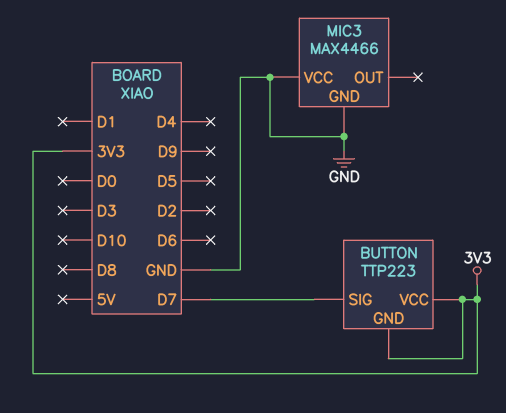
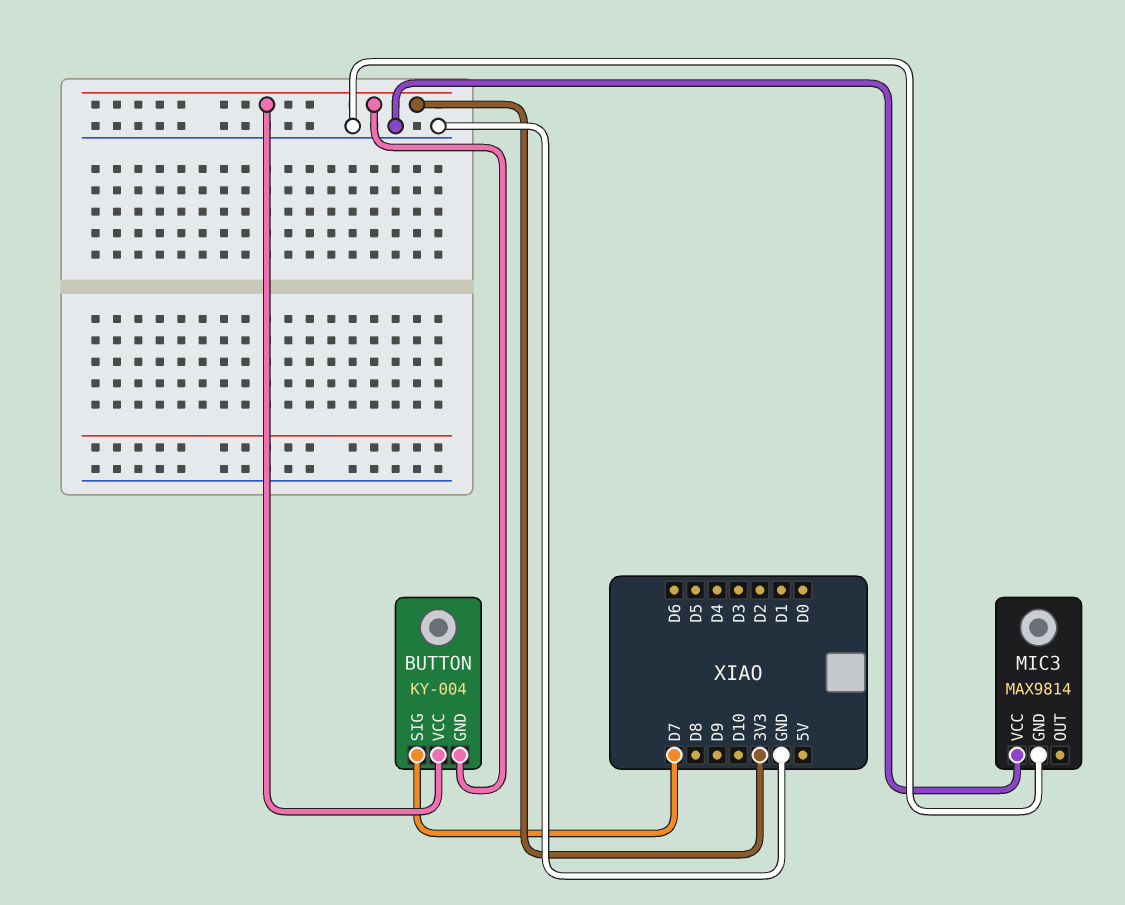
BUTTON: TTP223 -> KY-004
MIC3: MAX4466 -> MAX9814

